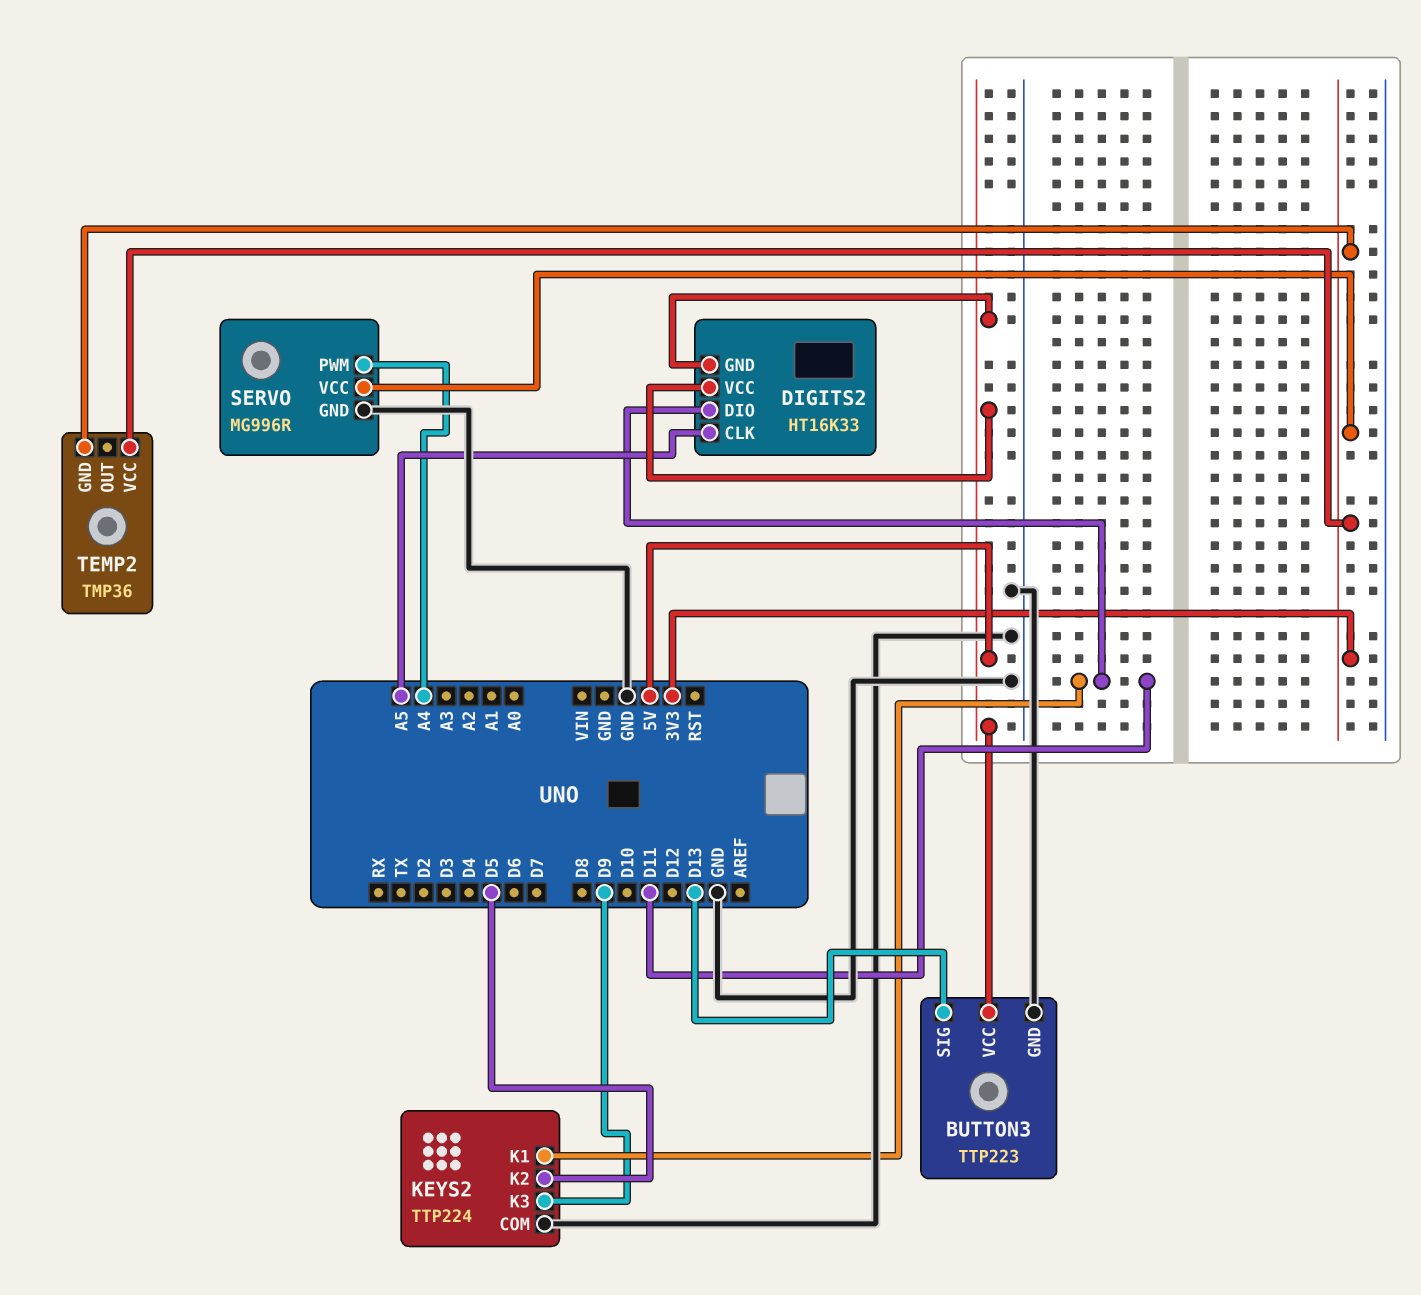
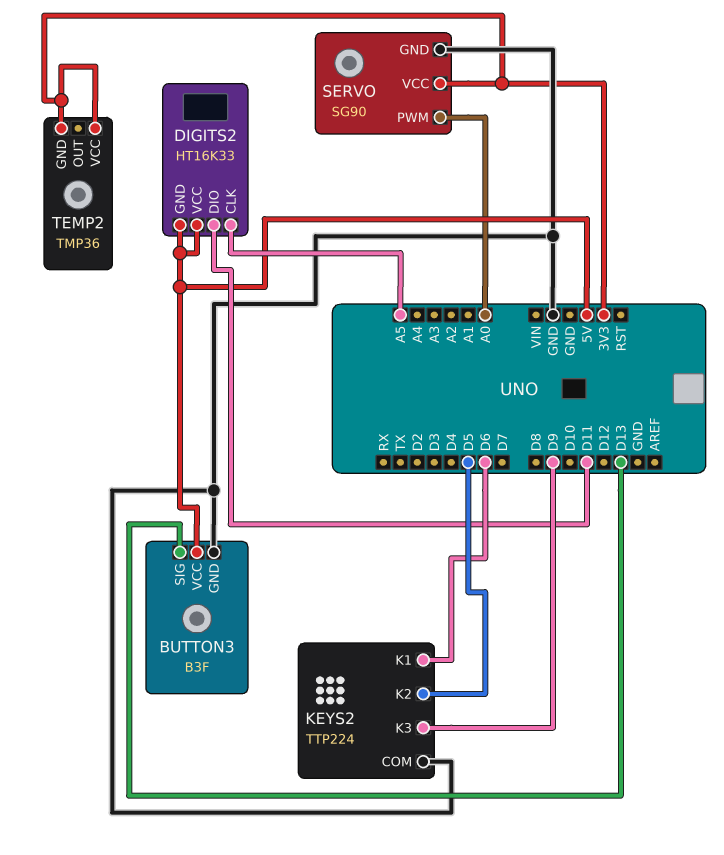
BUTTON3: TTP223 -> B3F
KEYS2 pin K1: D11 -> D6
SERVO: MG996R -> SG90
SERVO pin PWM: A4 -> A0

